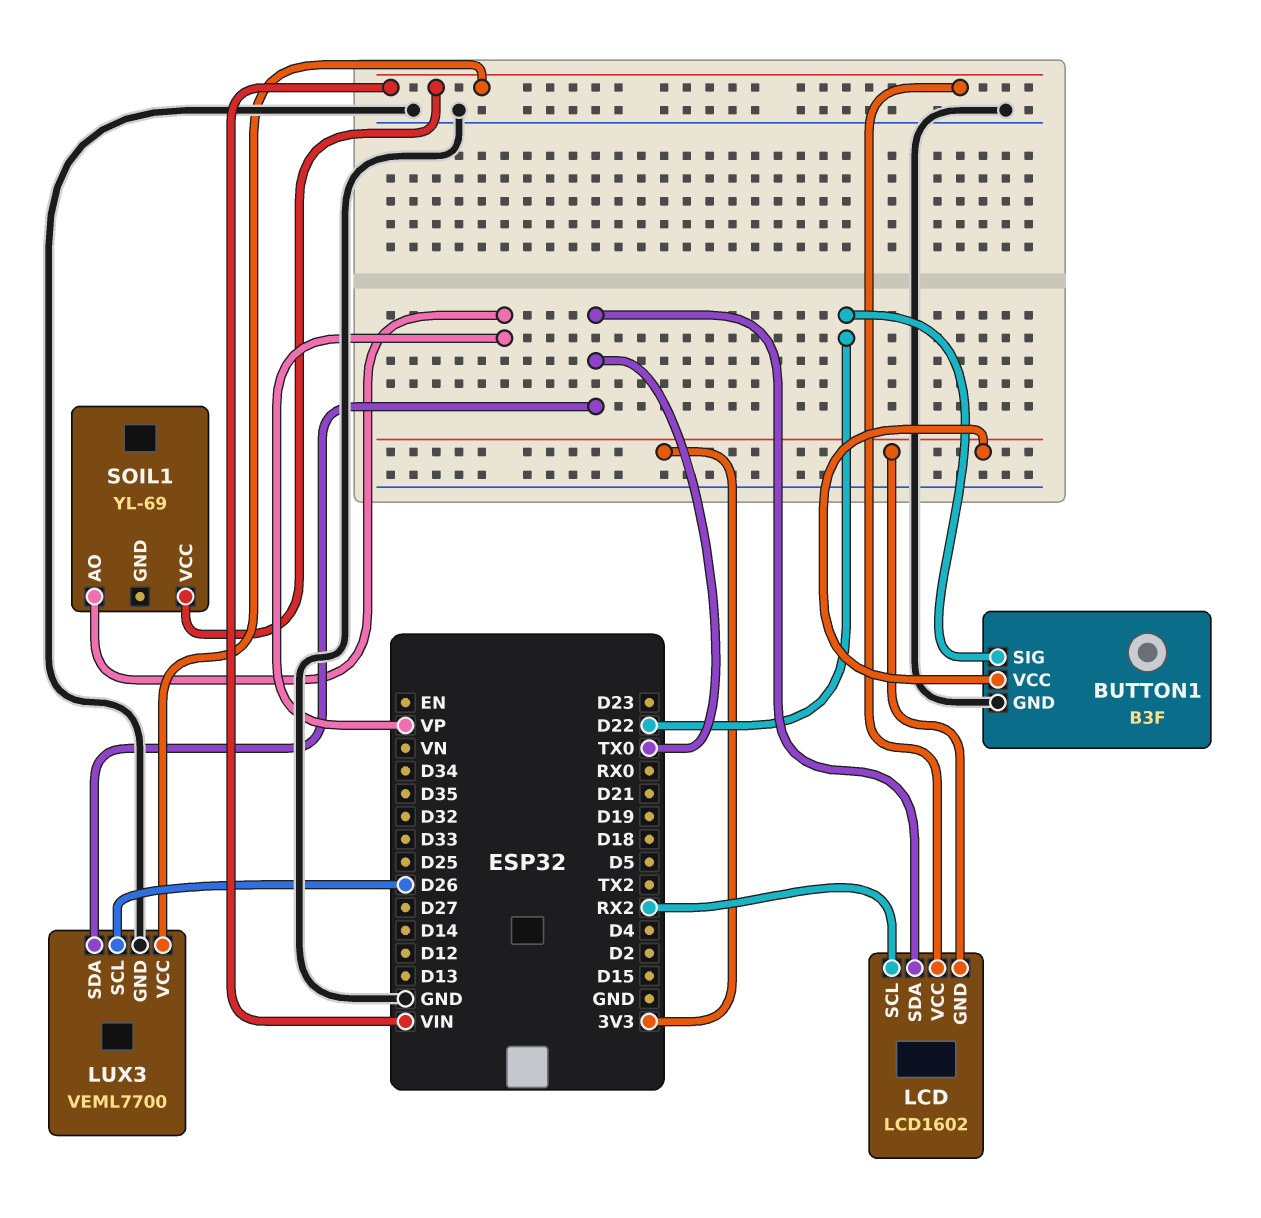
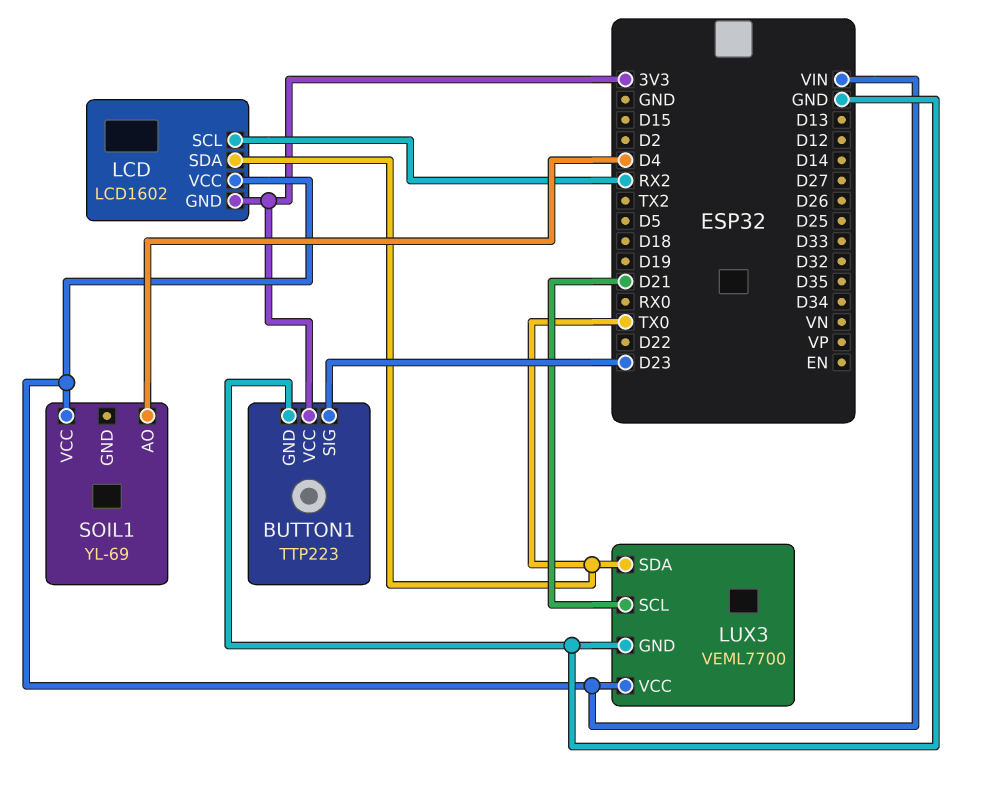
BUTTON1: B3F -> TTP223
BUTTON1 pin SIG: D22 -> D23
LUX3 pin SCL: D26 -> D21
SOIL1 pin AO: VP -> D4

